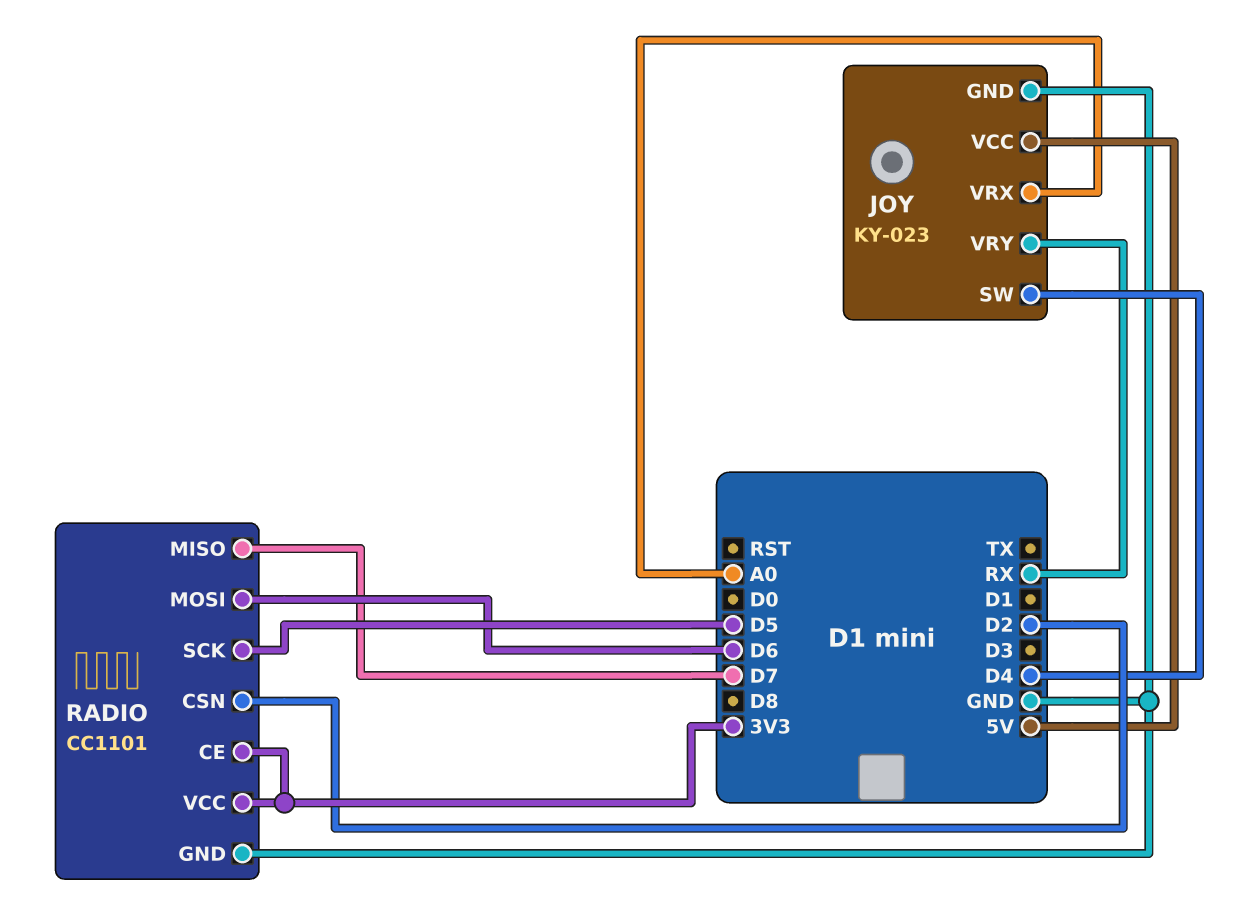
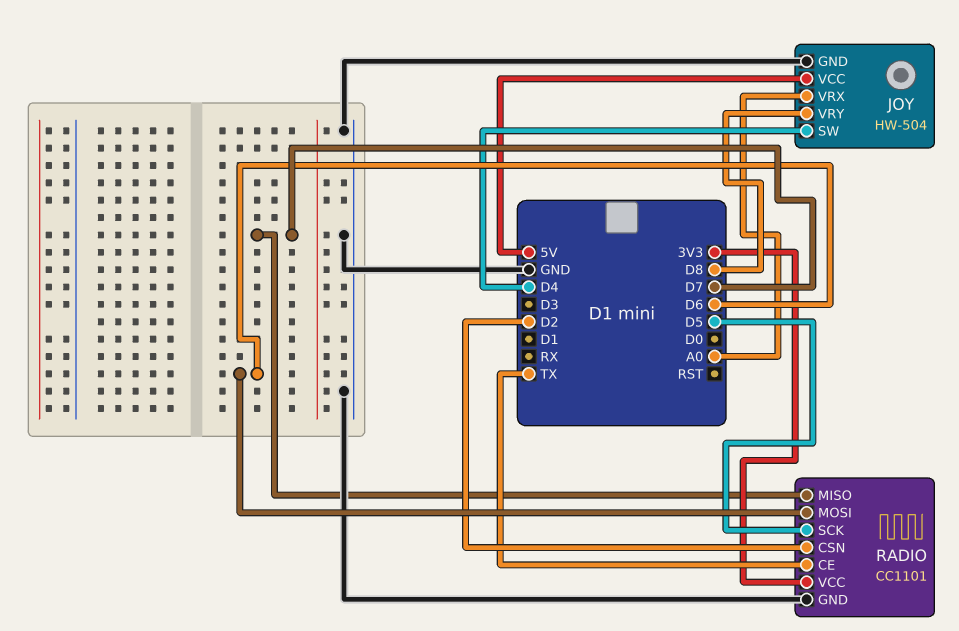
JOY: KY-023 -> HW-504
JOY pin VRY: RX -> D8
RADIO pin CE: 3V3 -> TX

